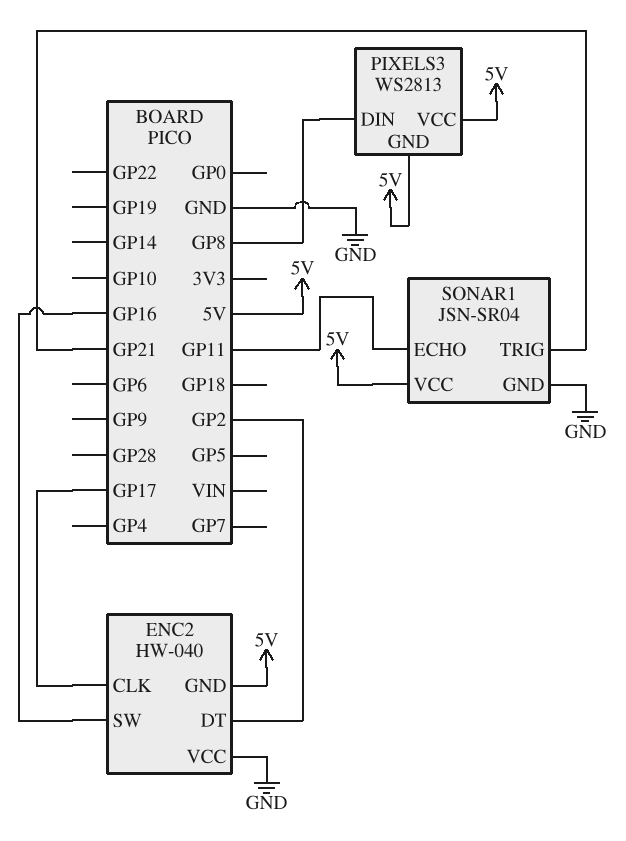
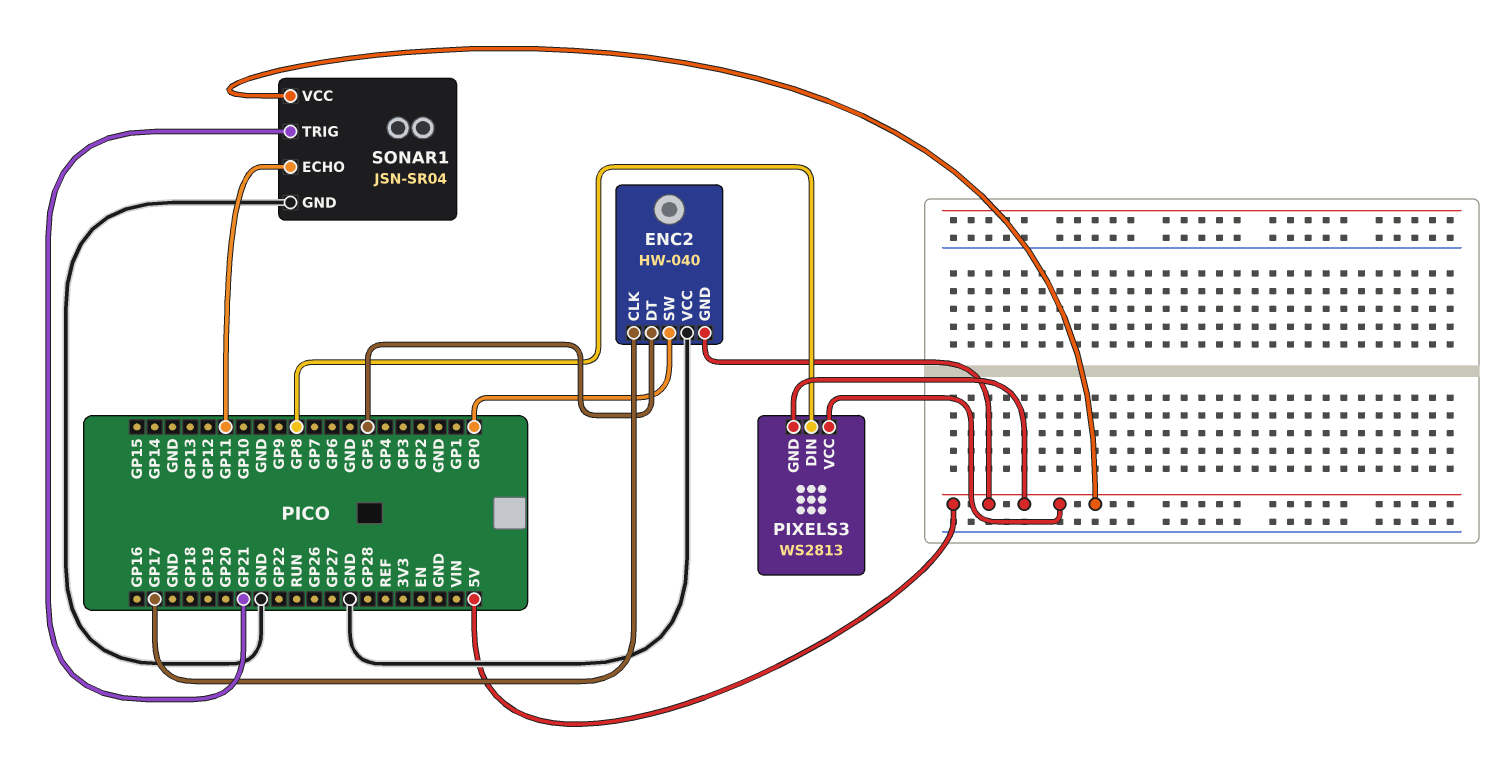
ENC2 pin DT: GP2 -> GP5
ENC2 pin SW: GP16 -> GP0

